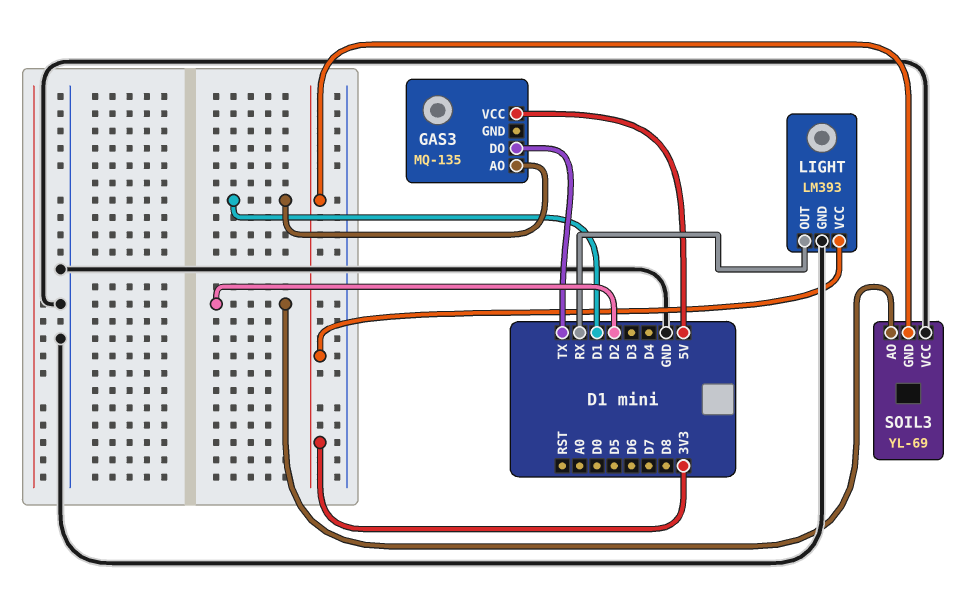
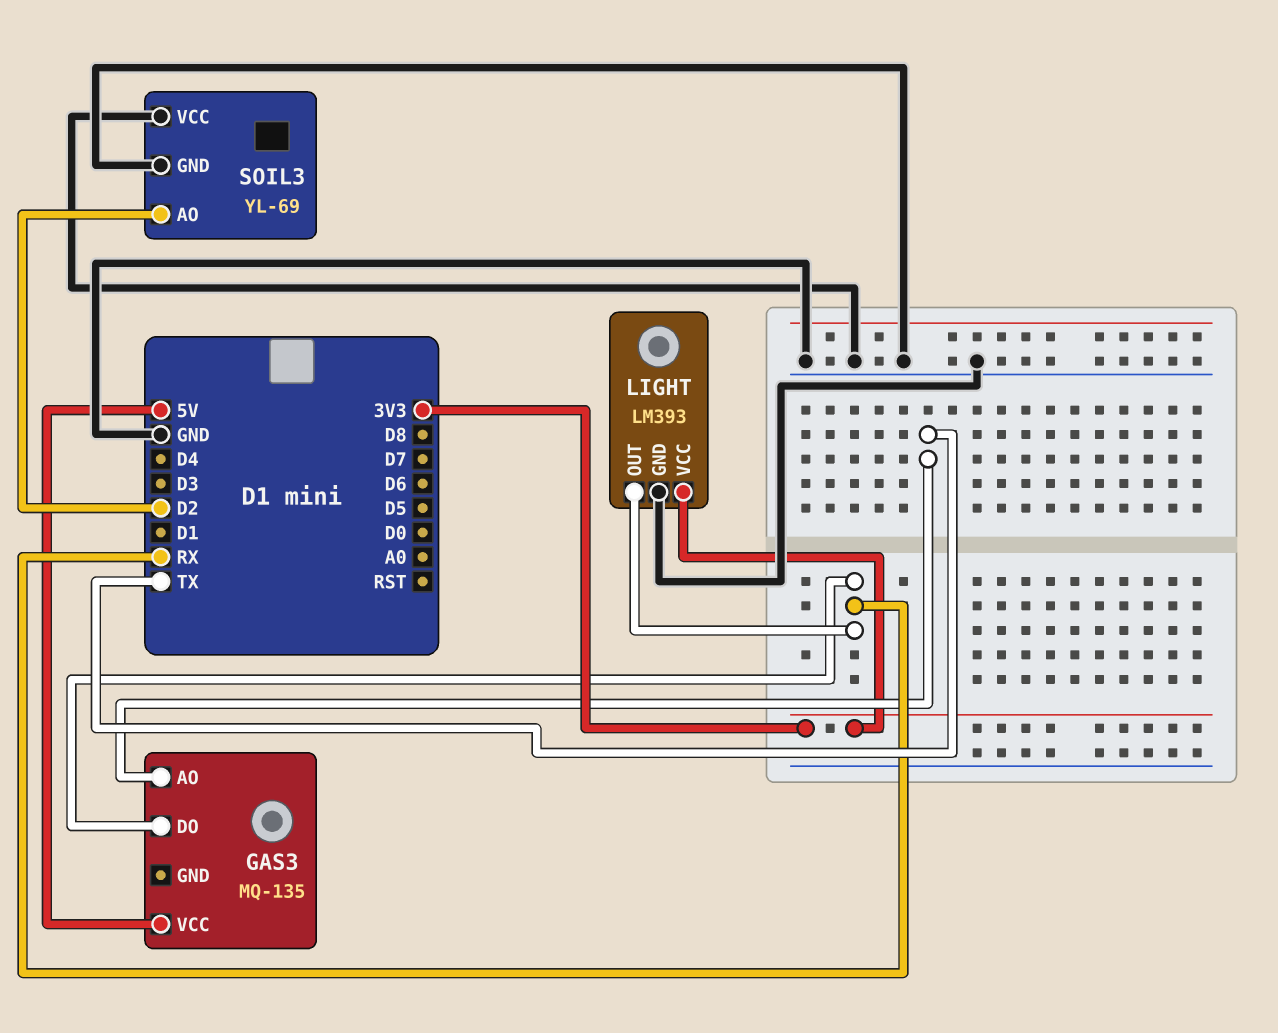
GAS3 pin AO: D1 -> TX
GAS3 pin DO: TX -> RX
SOIL3 pin GND: 3V3 -> GND

